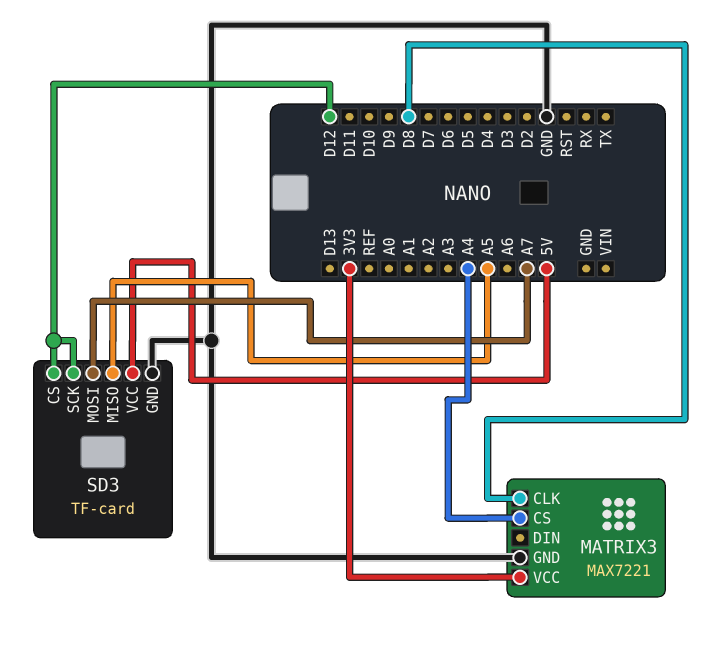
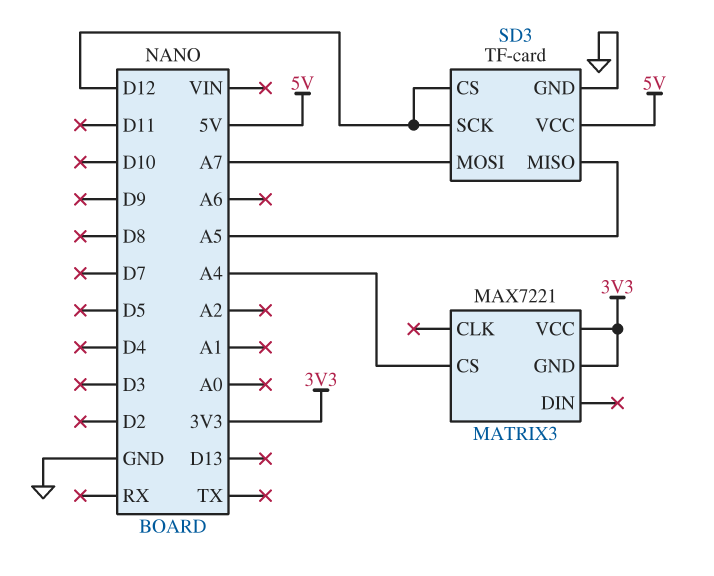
MATRIX3 pin CLK: D8 -> none
MATRIX3 pin GND: GND -> 3V3

